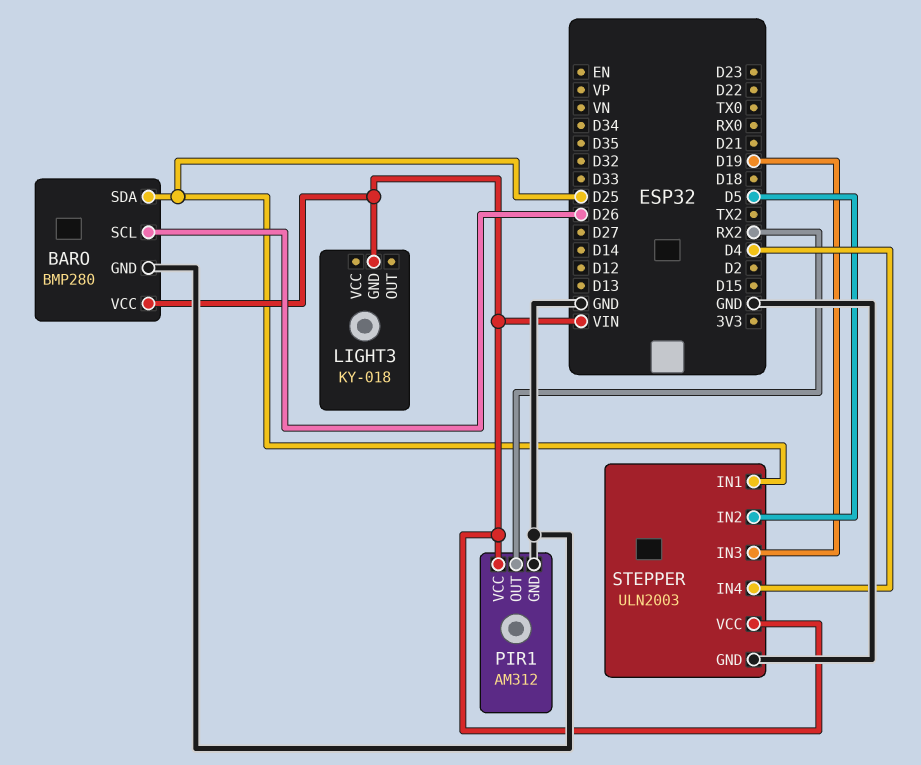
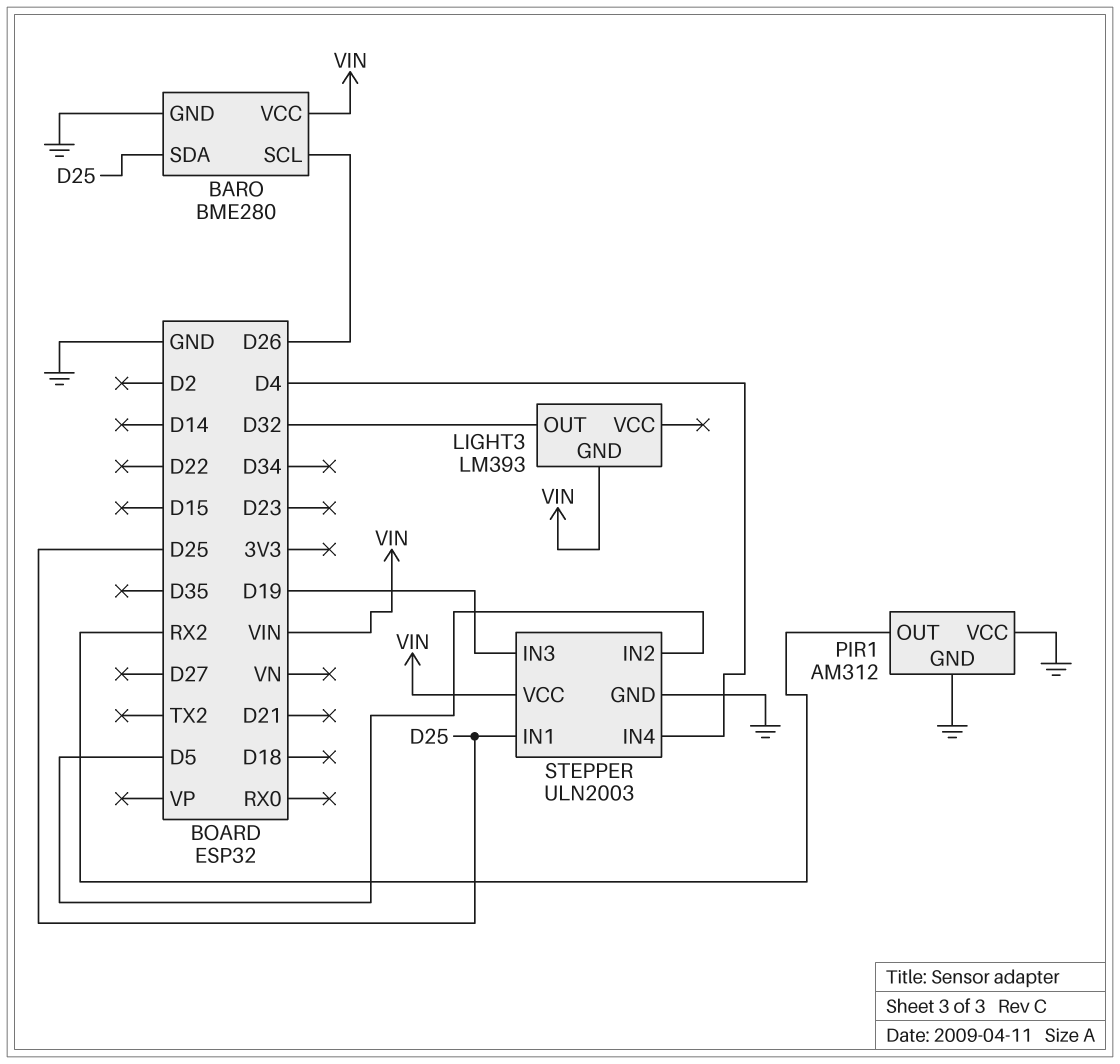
BARO: BMP280 -> BME280
LIGHT3: KY-018 -> LM393
LIGHT3 pin OUT: none -> D32
PIR1 pin VCC: VIN -> GND

